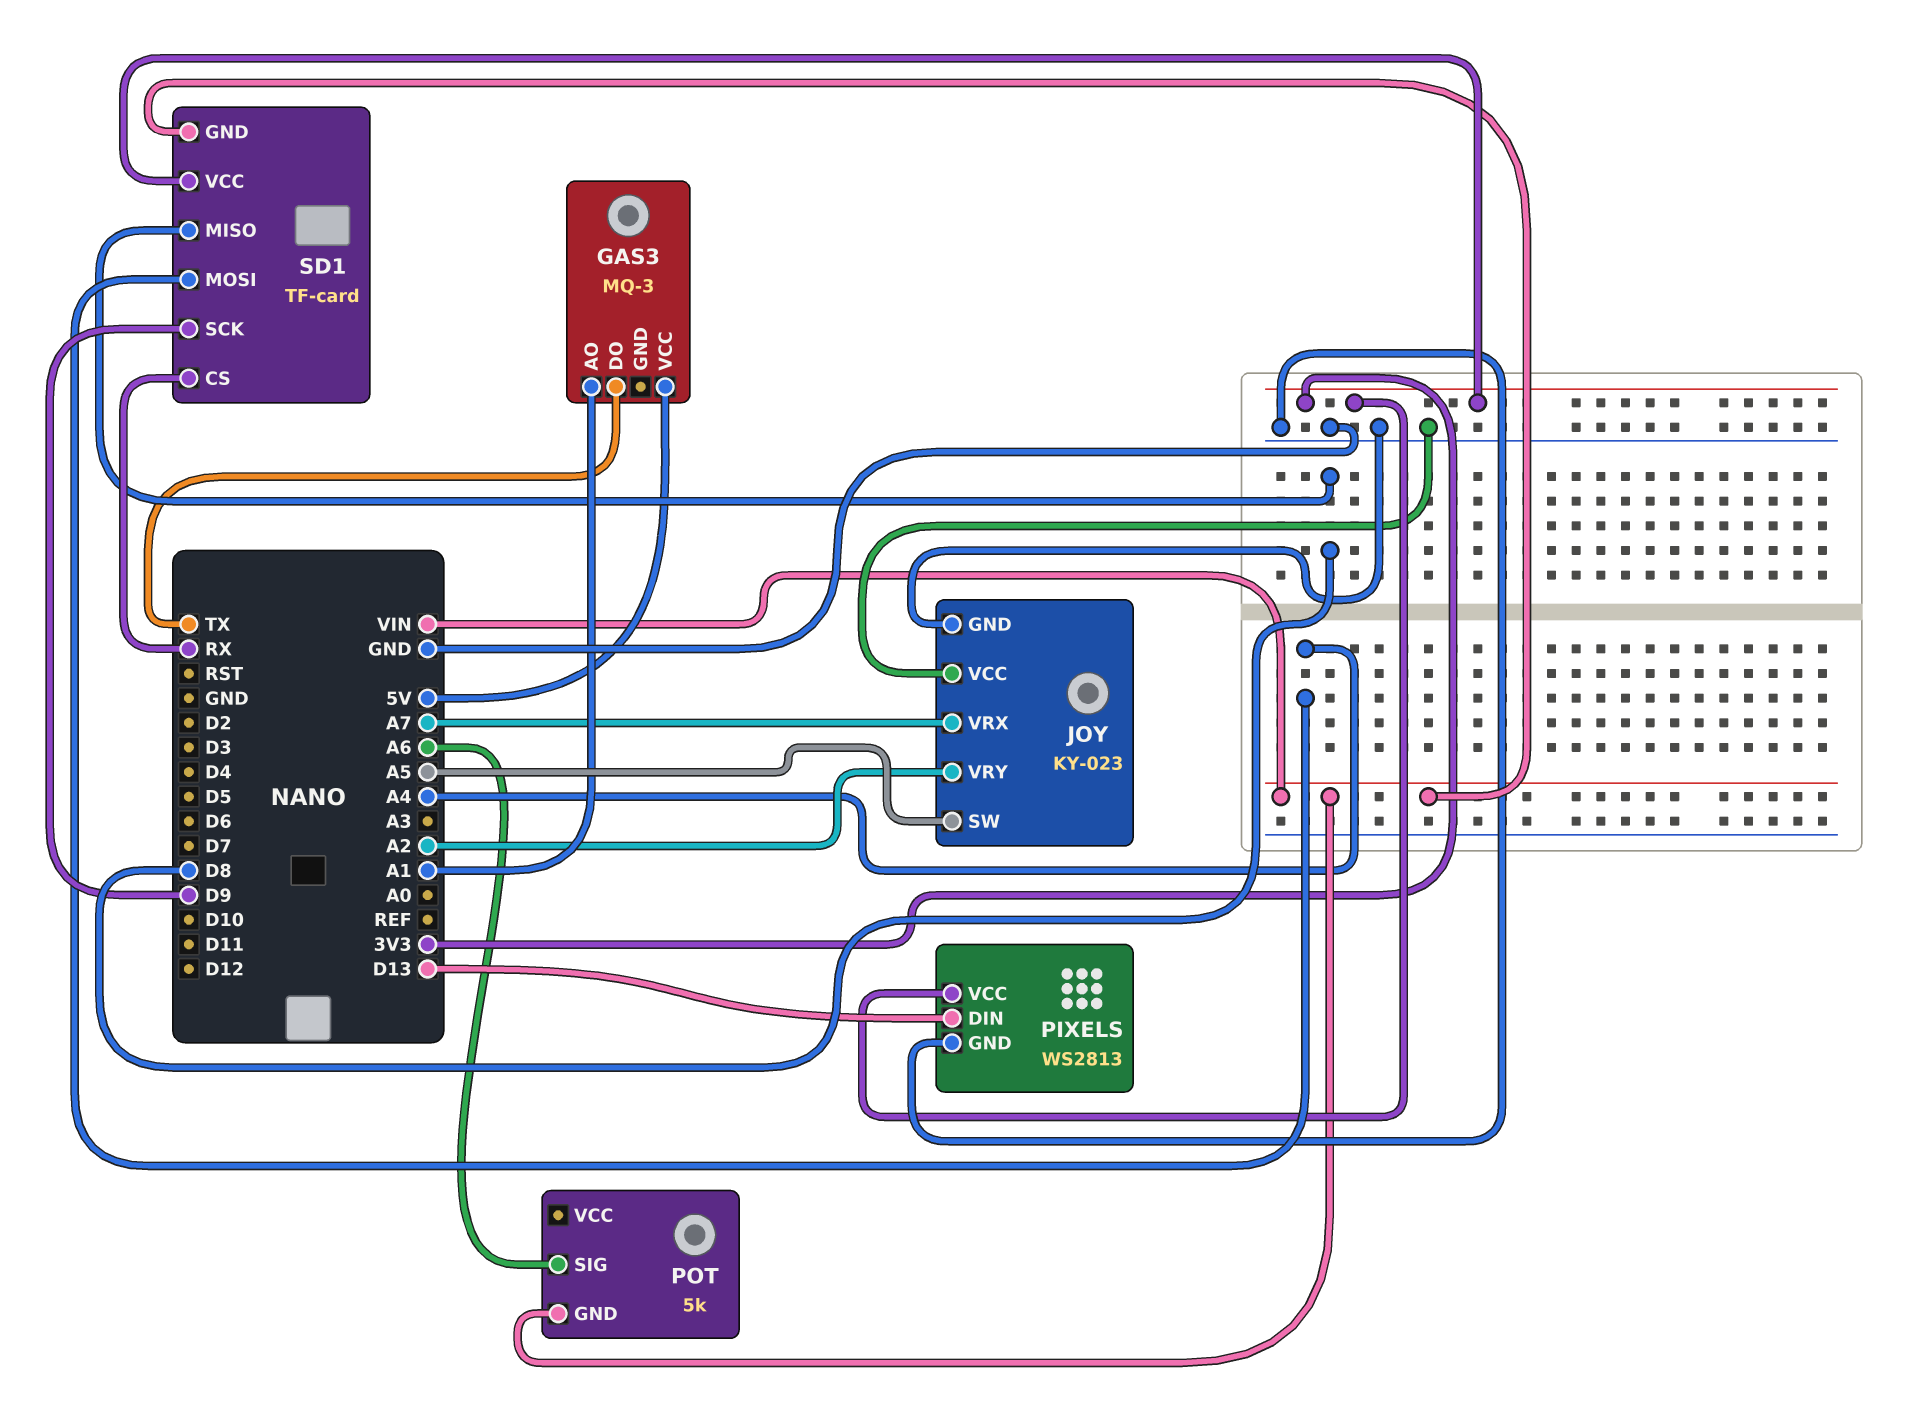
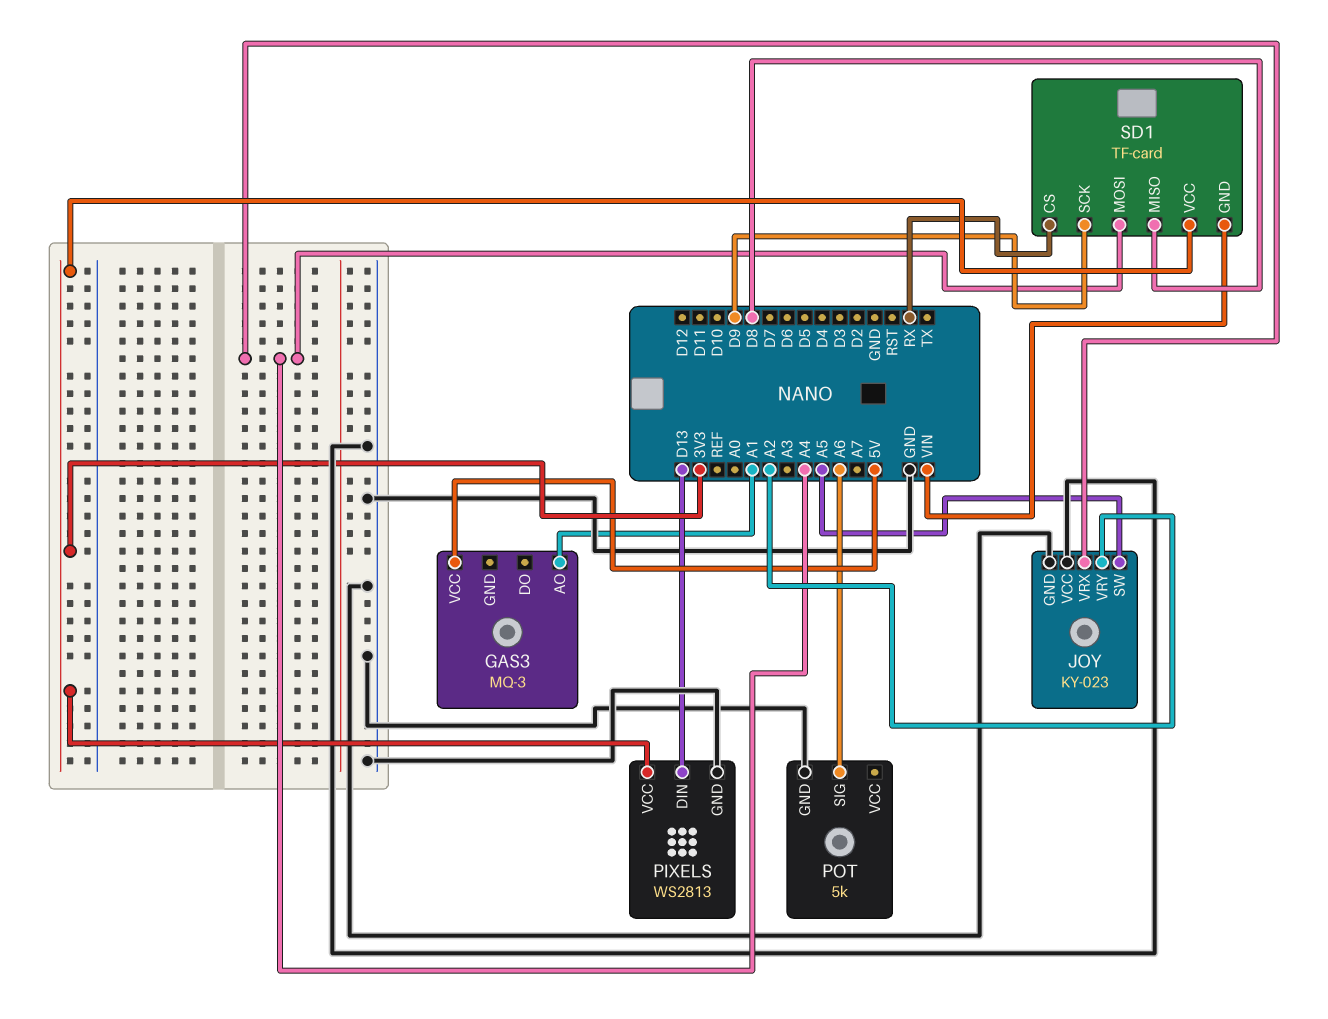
GAS3 pin DO: TX -> none
JOY pin VRX: A7 -> A4
POT pin GND: VIN -> GND

